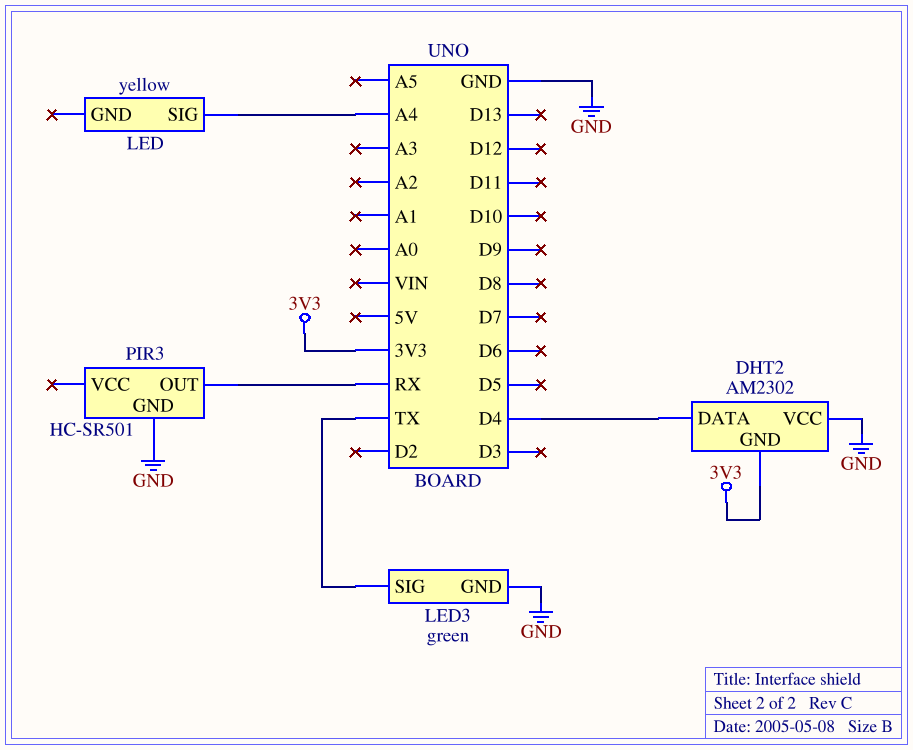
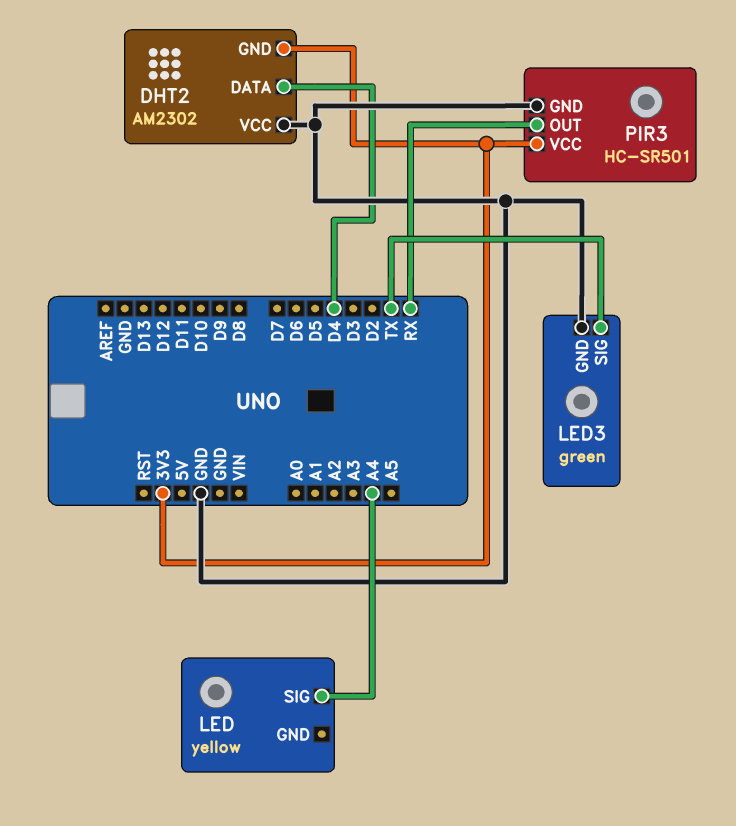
PIR3 pin VCC: none -> 3V3

